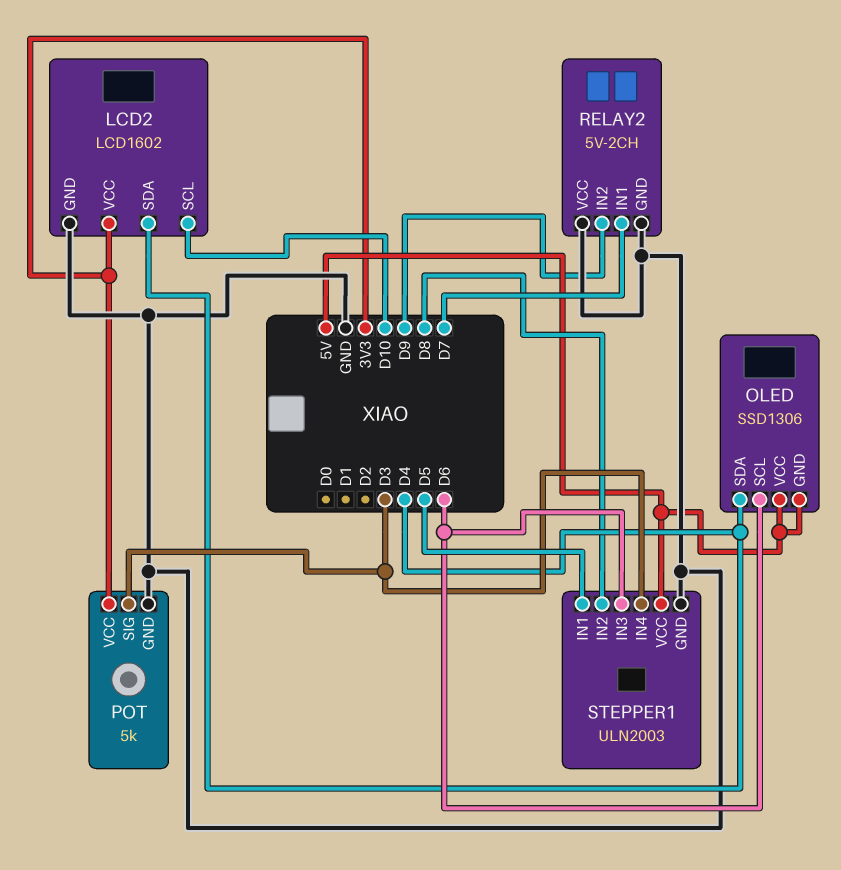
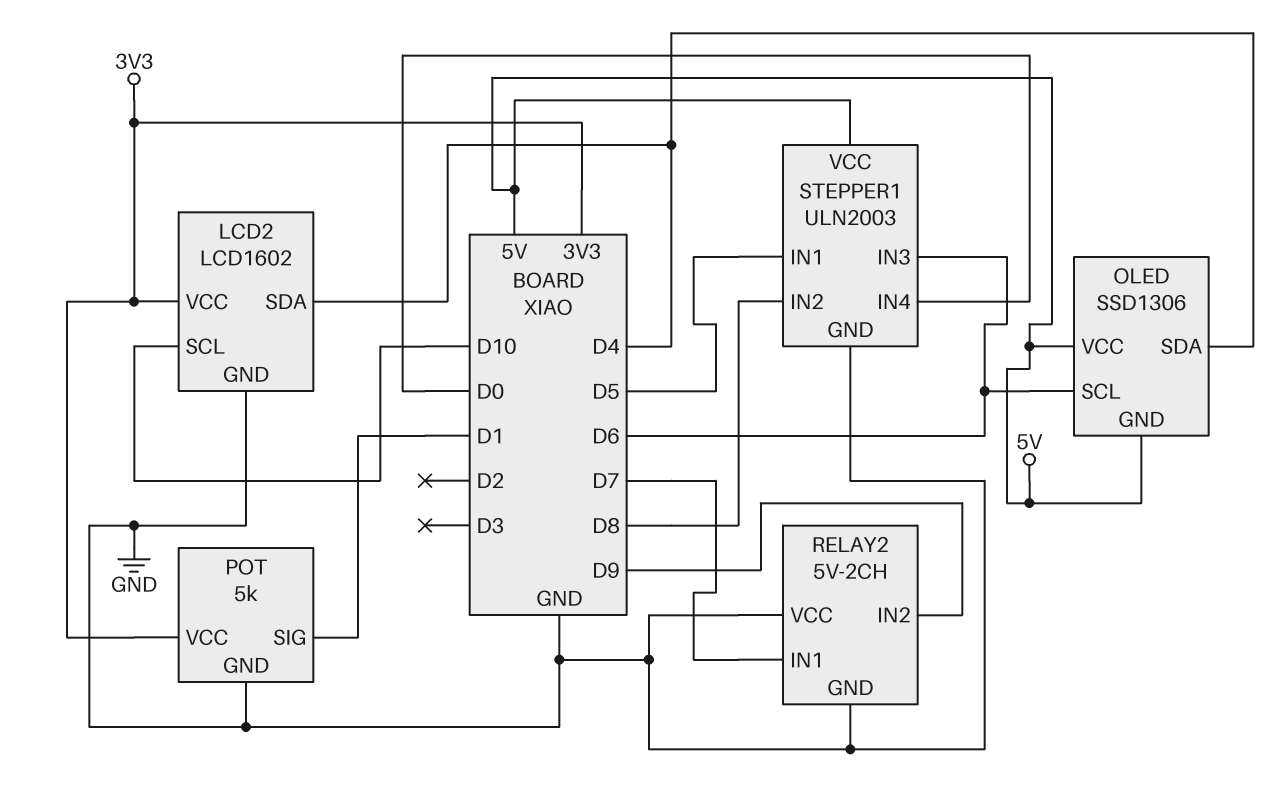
POT pin SIG: D3 -> D1
STEPPER1 pin IN4: D3 -> D0

